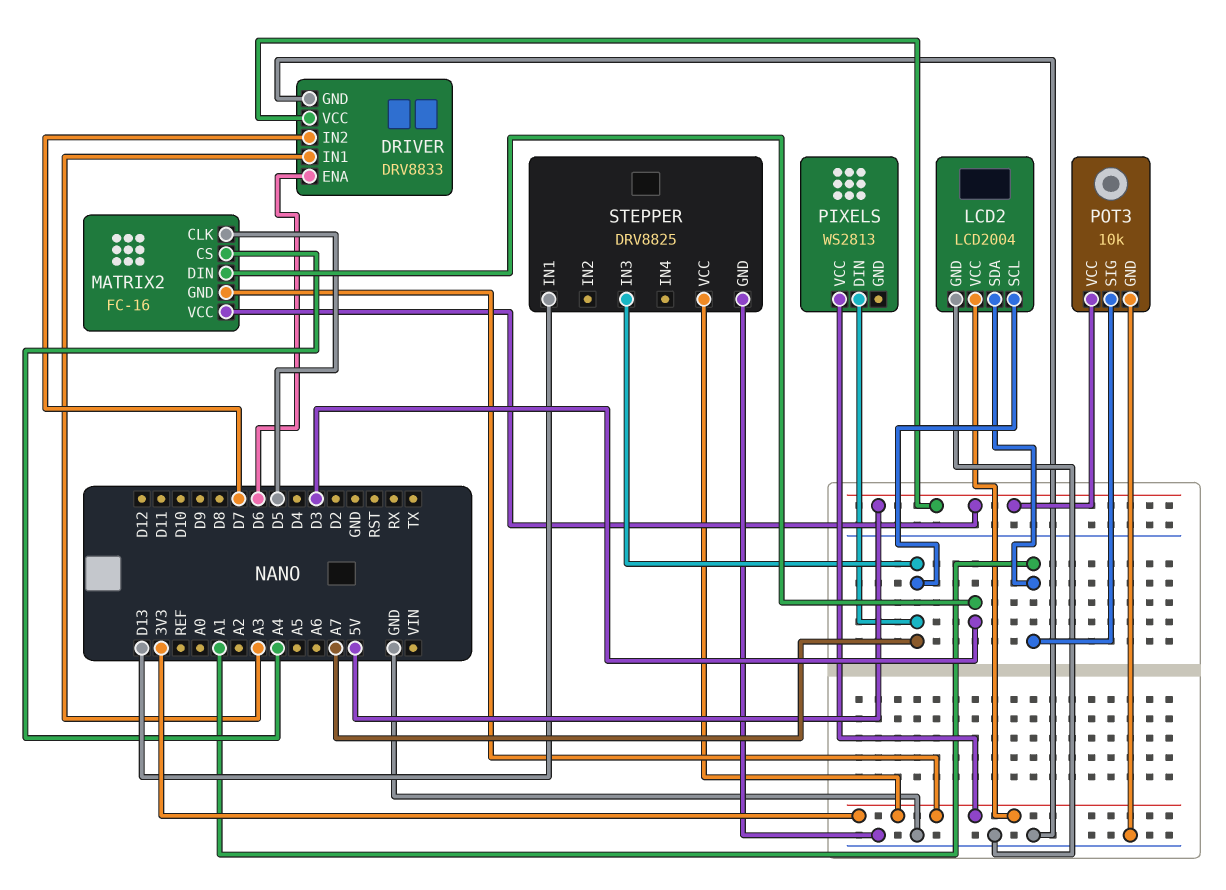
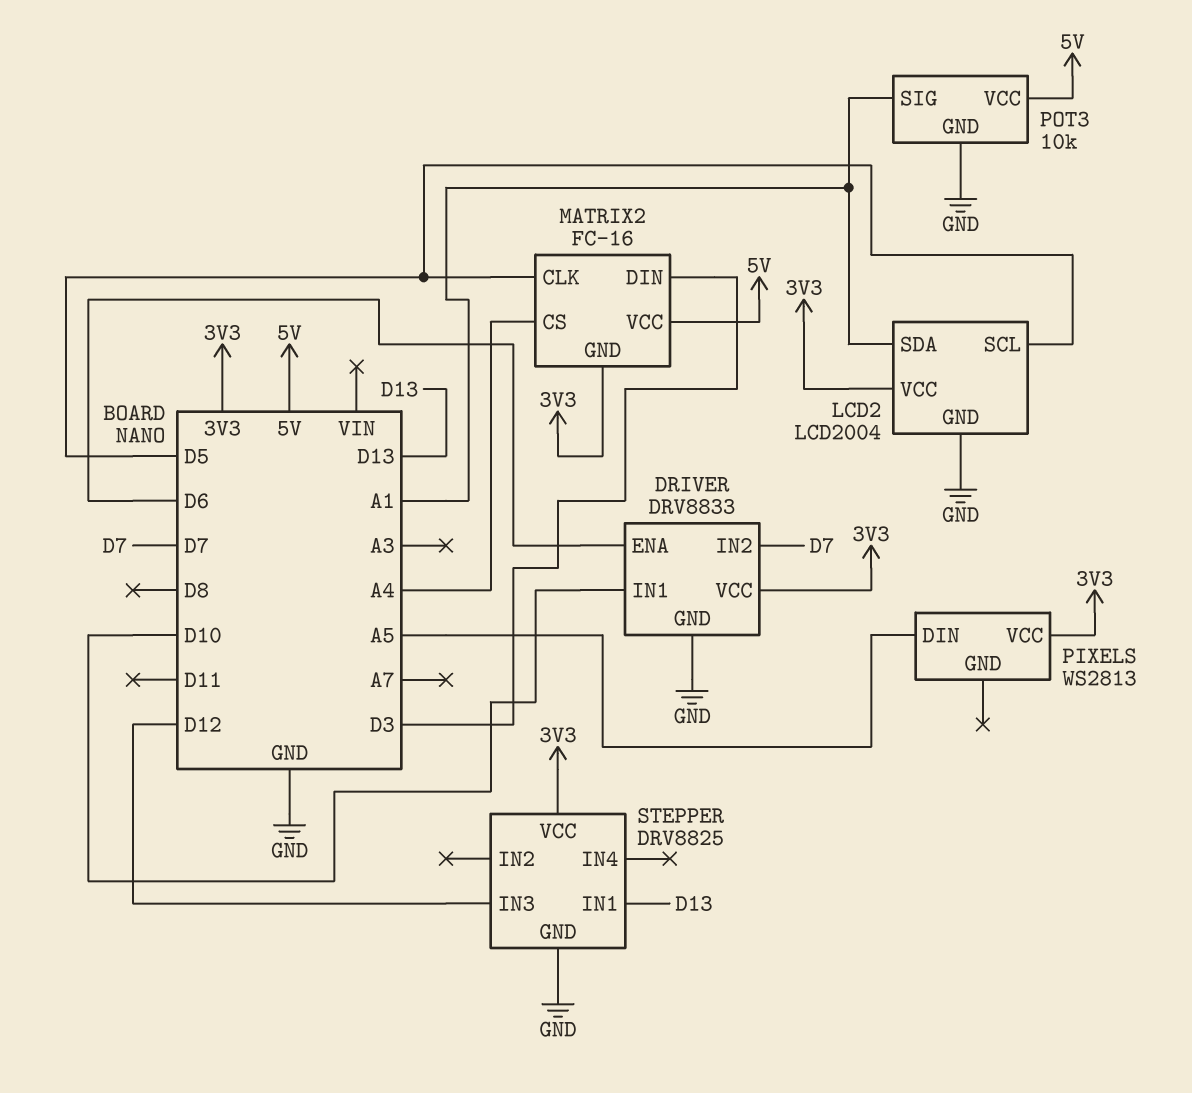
DRIVER pin IN1: A3 -> D10
DRIVER pin VCC: 5V -> 3V3
LCD2 pin SCL: A7 -> D5
PIXELS pin DIN: A7 -> A5
STEPPER pin IN3: A7 -> D12

